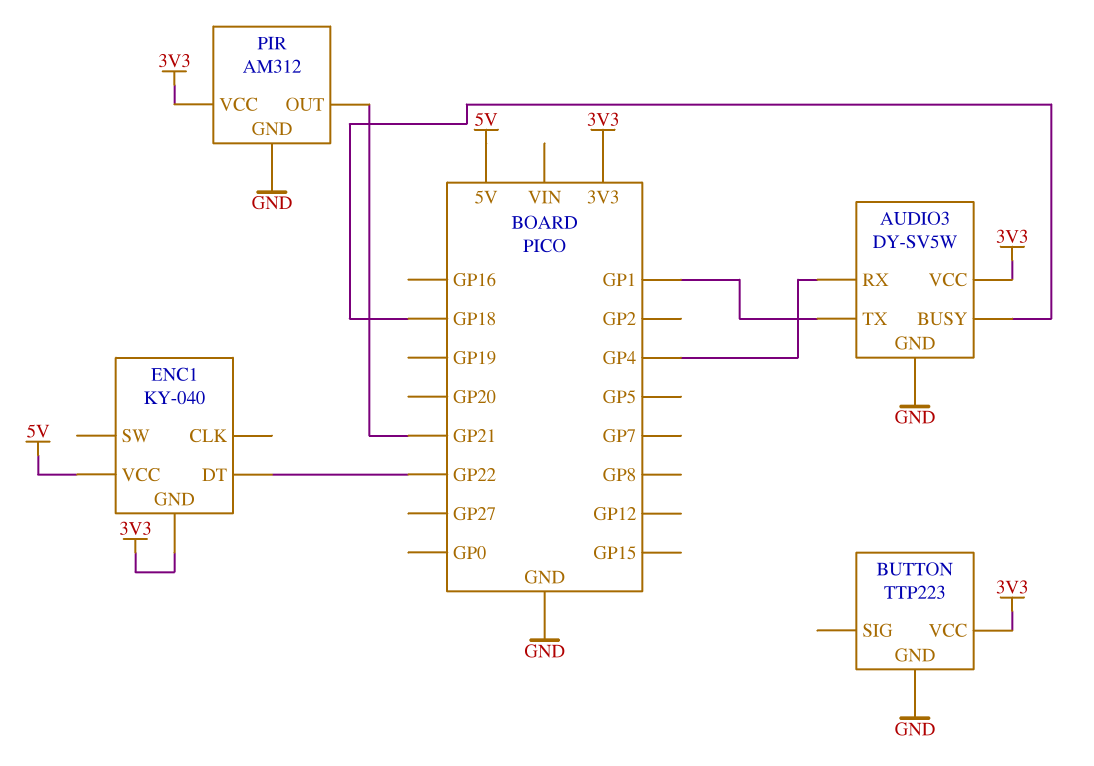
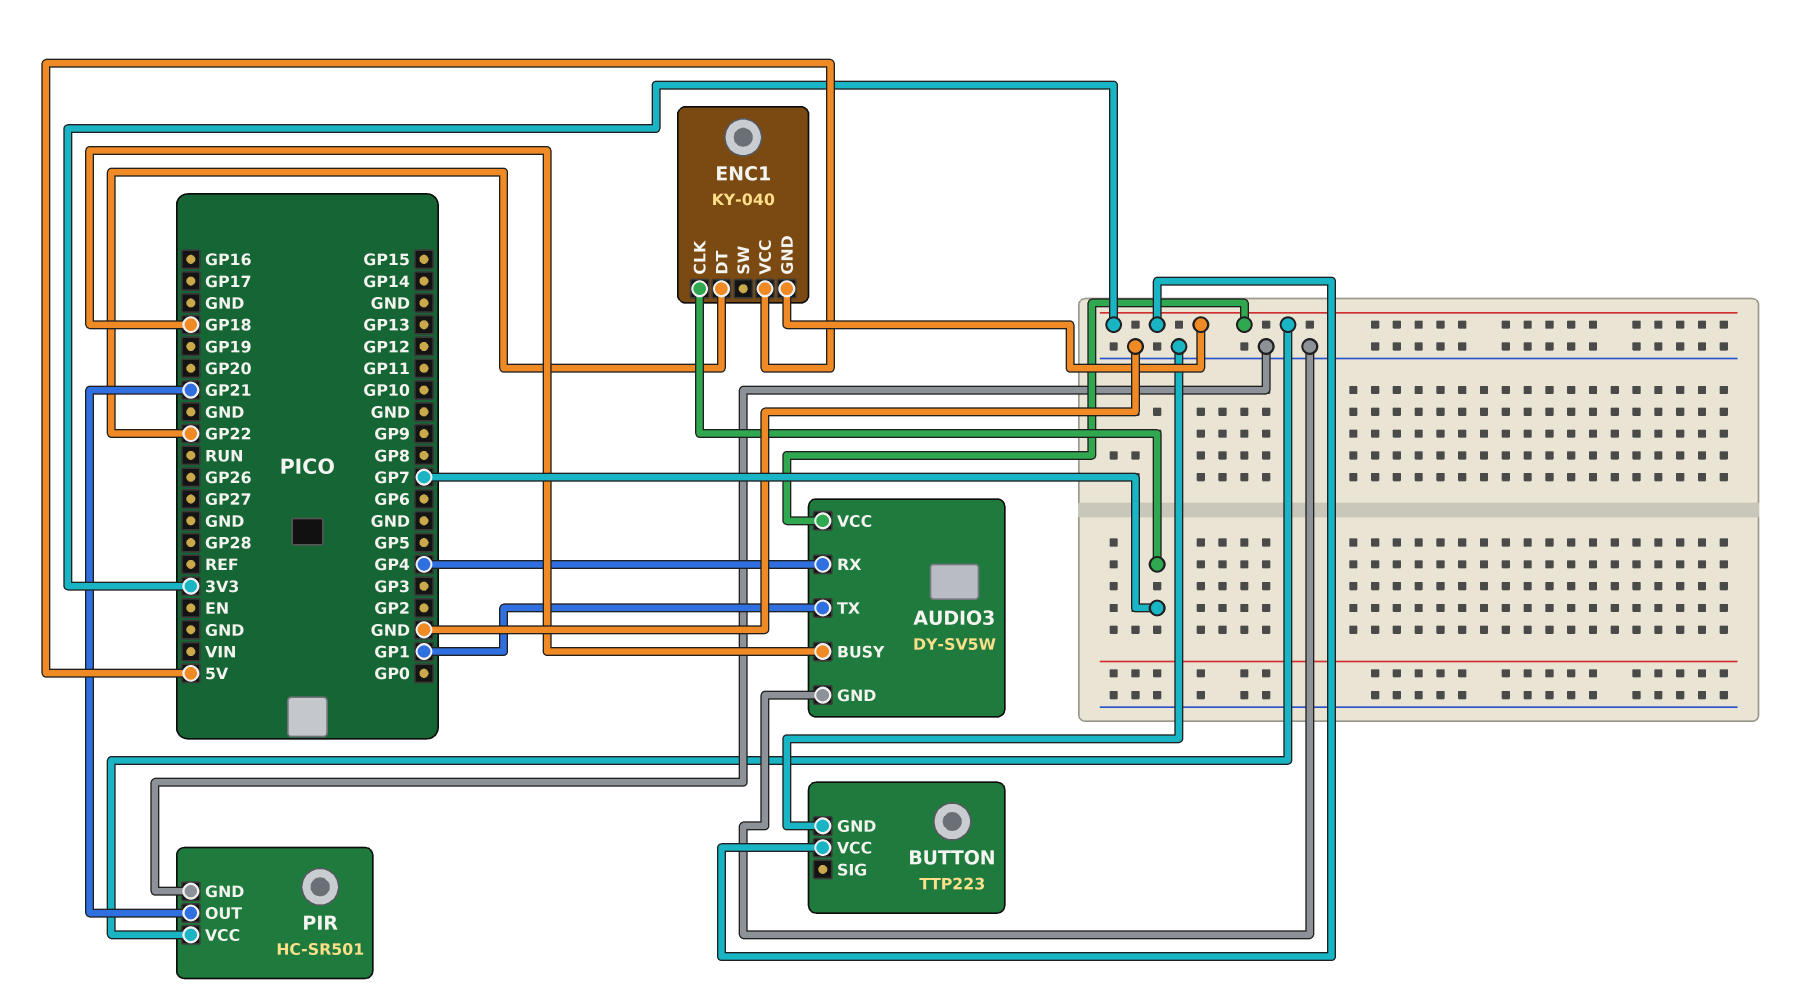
ENC1 pin CLK: none -> GP7
PIR: AM312 -> HC-SR501

